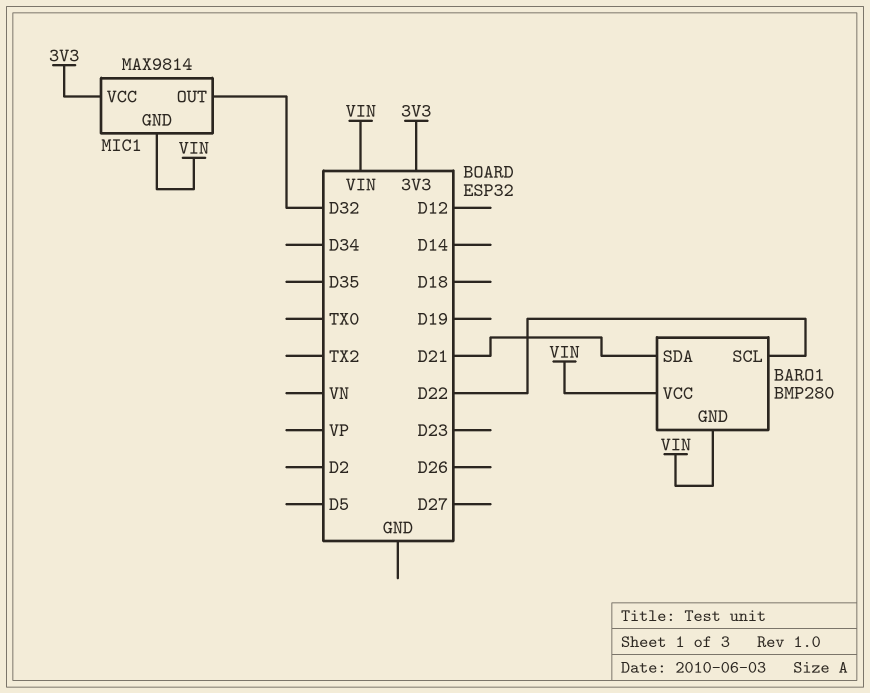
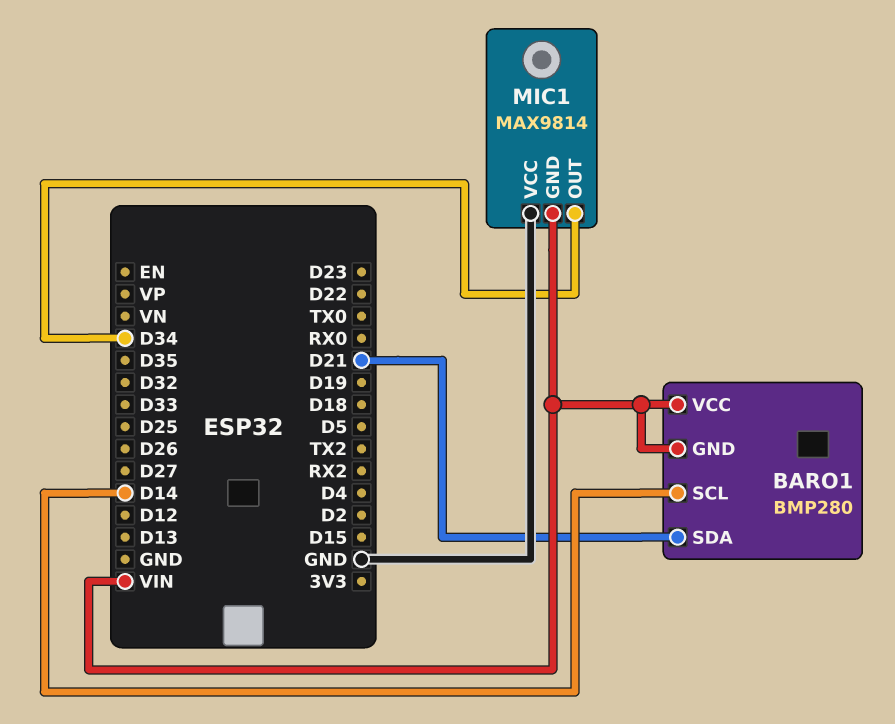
BARO1 pin SCL: D22 -> D14
MIC1 pin OUT: D32 -> D34
MIC1 pin VCC: 3V3 -> GND

